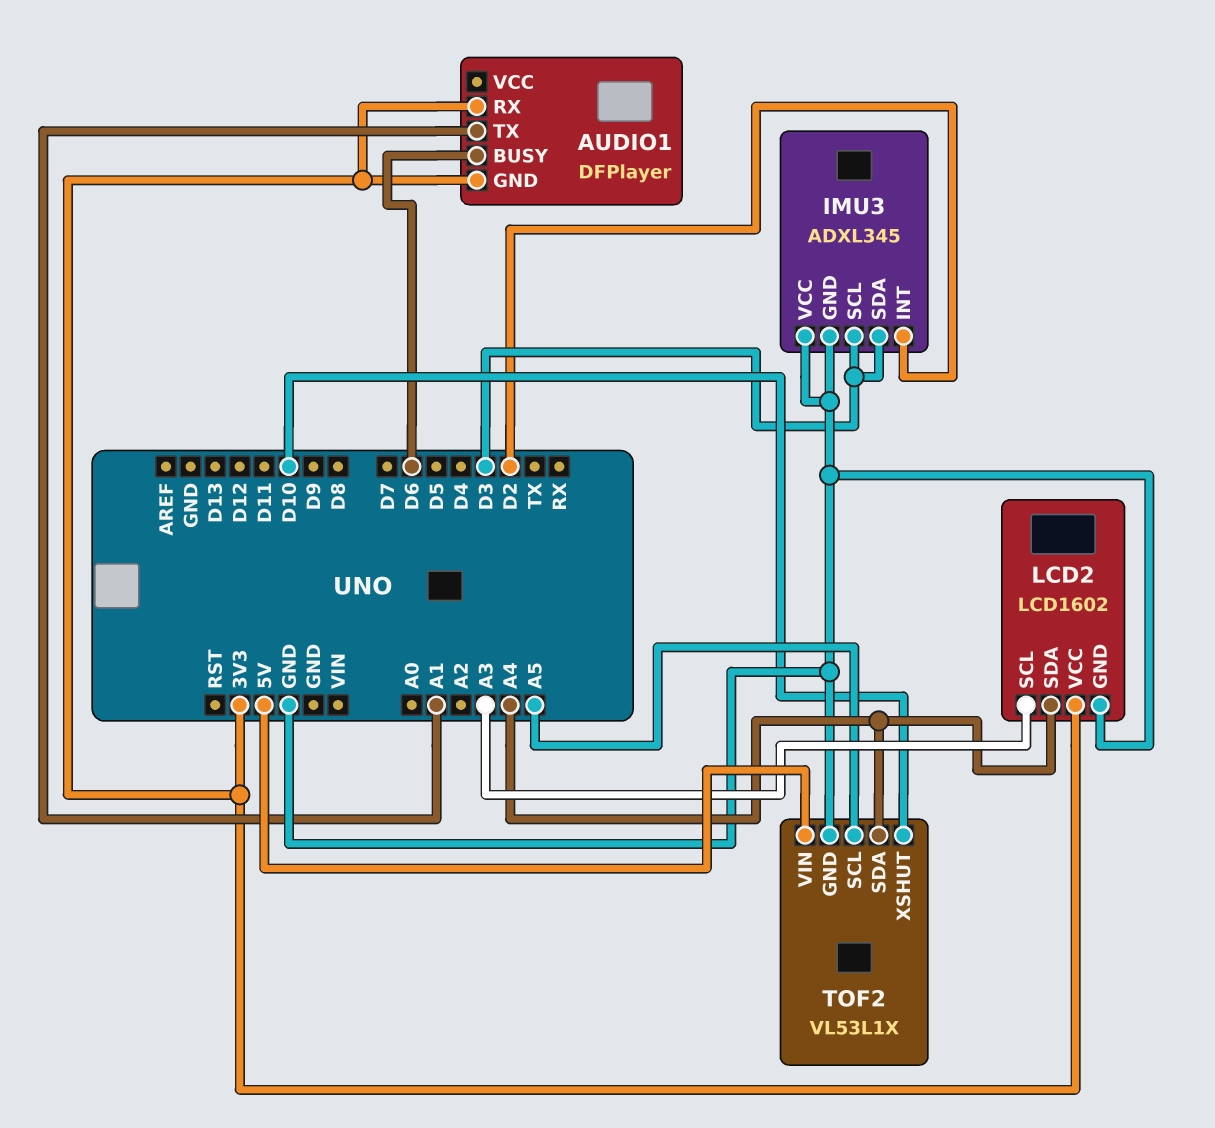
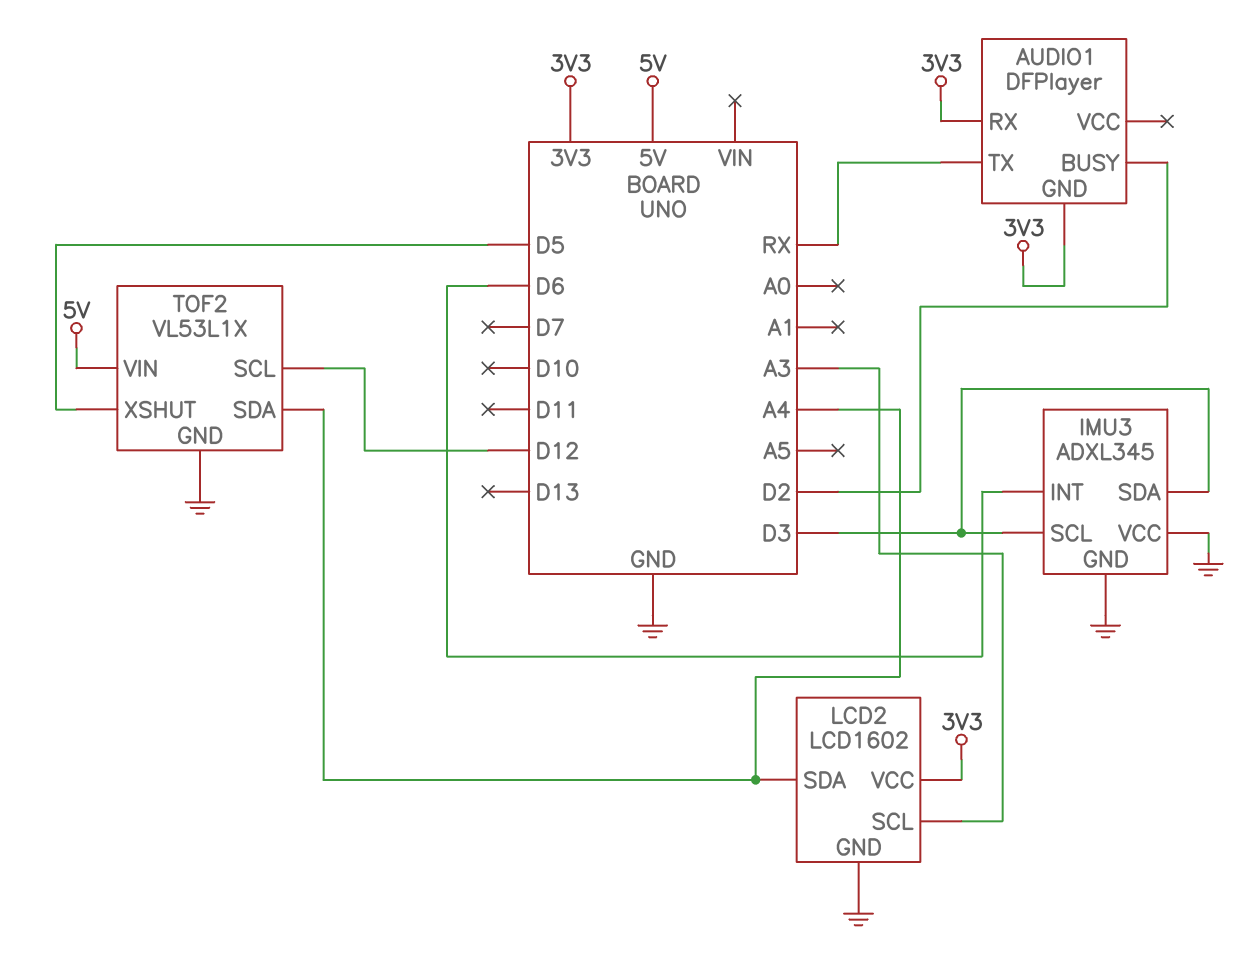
AUDIO1 pin BUSY: D6 -> D2
AUDIO1 pin TX: A1 -> RX
IMU3 pin INT: D2 -> D6
TOF2 pin SCL: A5 -> D12
TOF2 pin XSHUT: D10 -> D5

